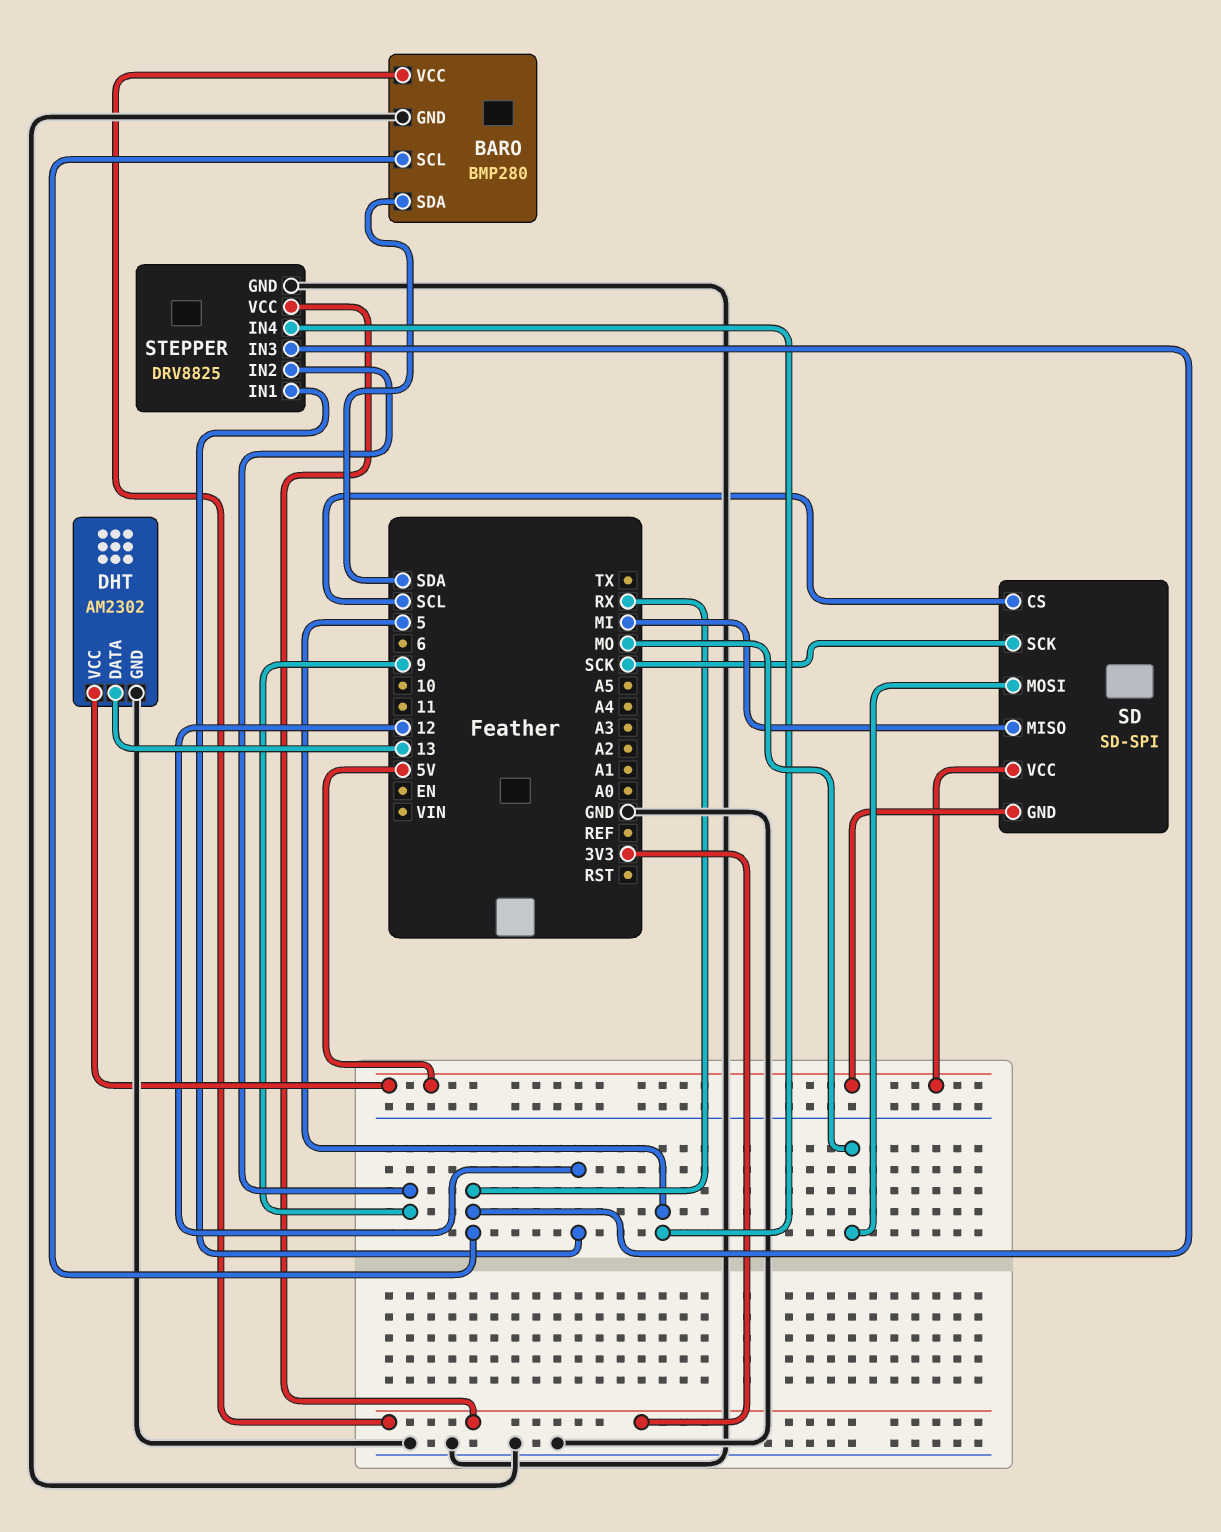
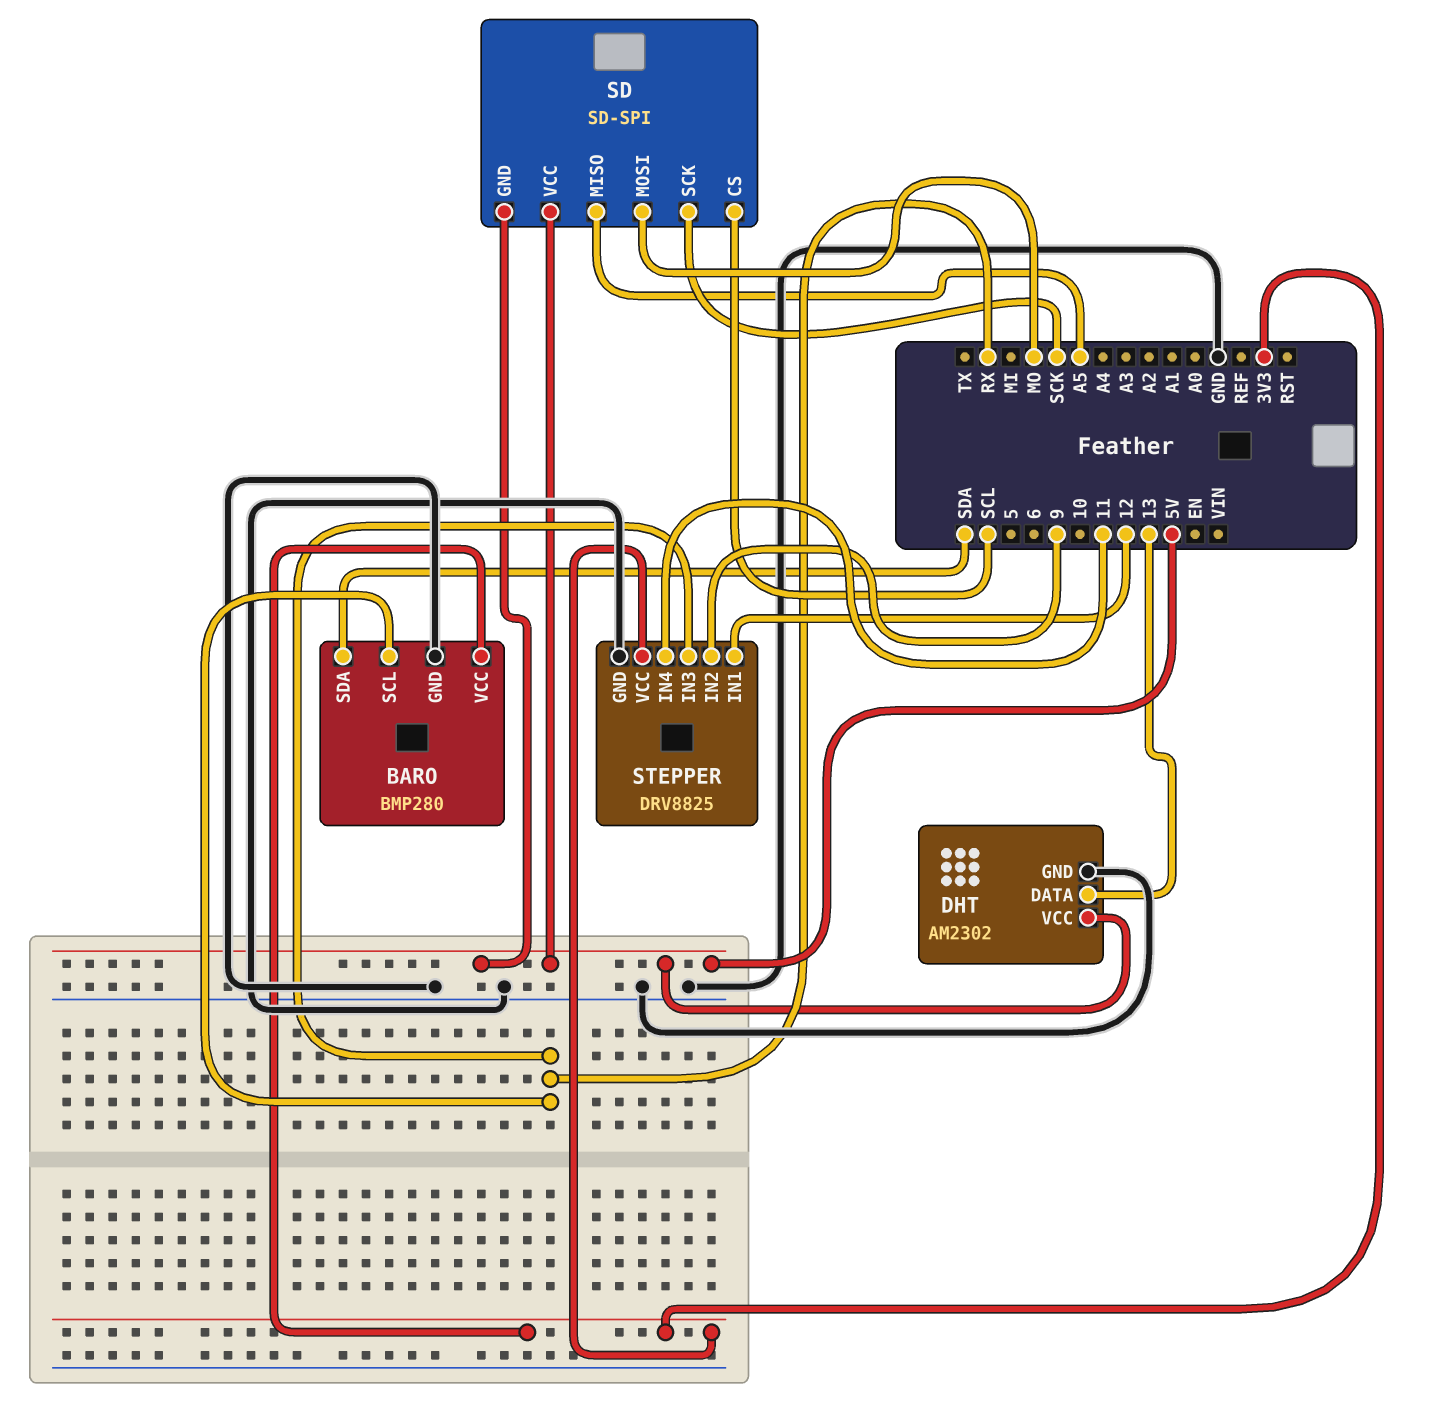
SD pin MISO: MI -> A5
STEPPER pin IN4: 5 -> 11

